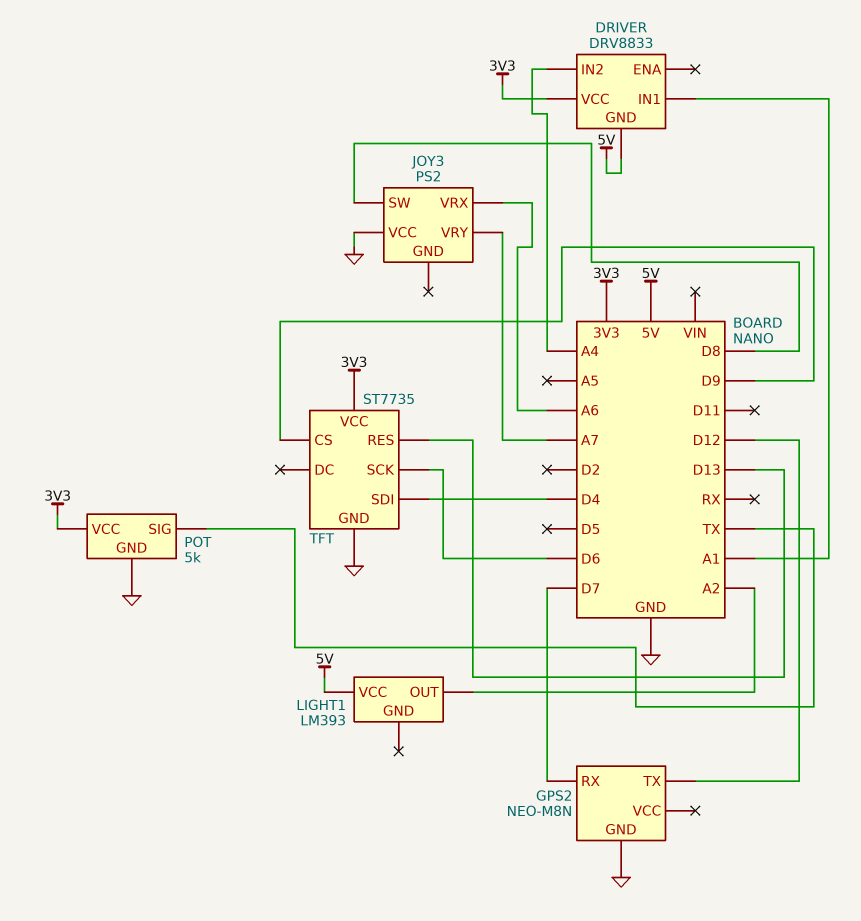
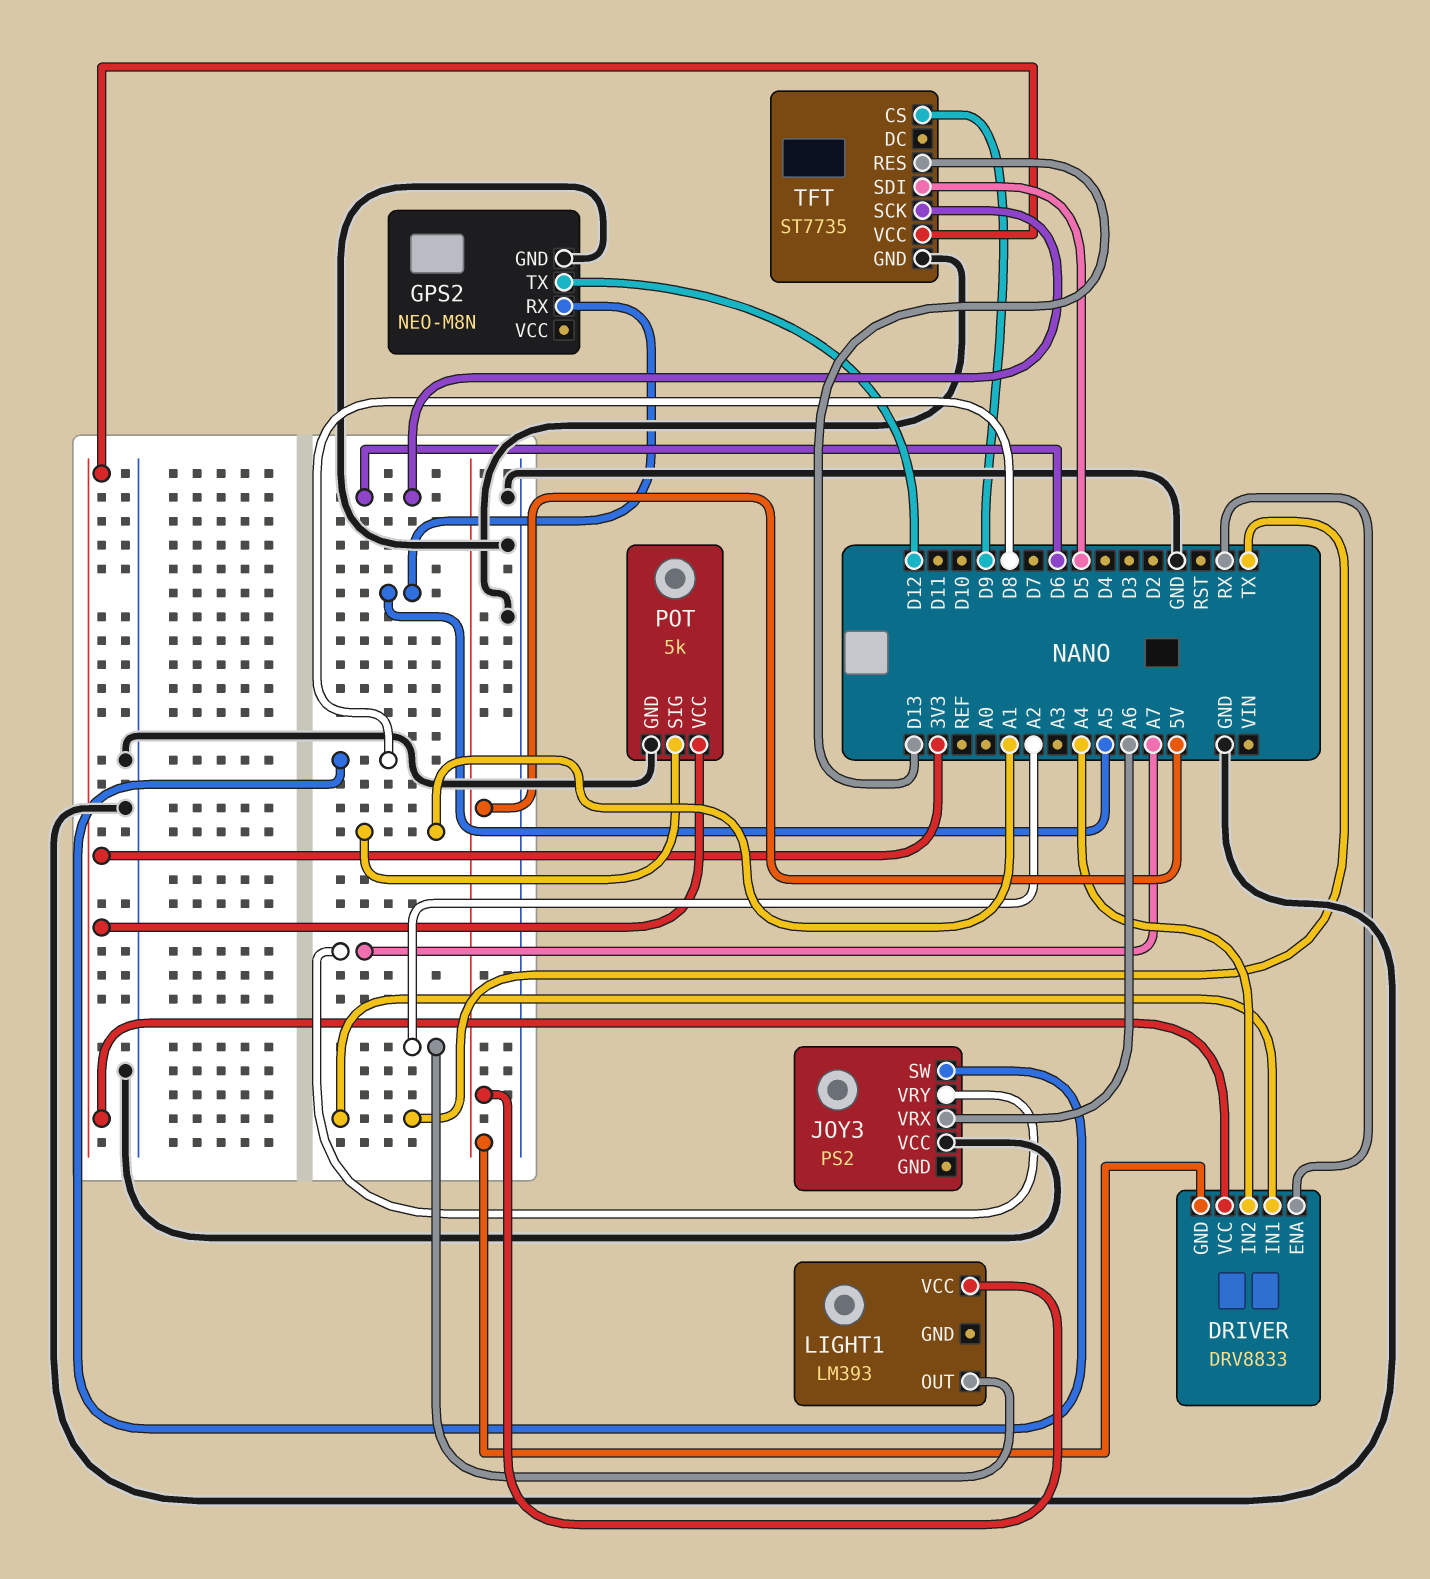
DRIVER pin ENA: none -> RX
DRIVER pin IN1: A1 -> TX
GPS2 pin RX: D7 -> A5
POT pin SIG: TX -> A1
TFT pin SDI: D4 -> D5

